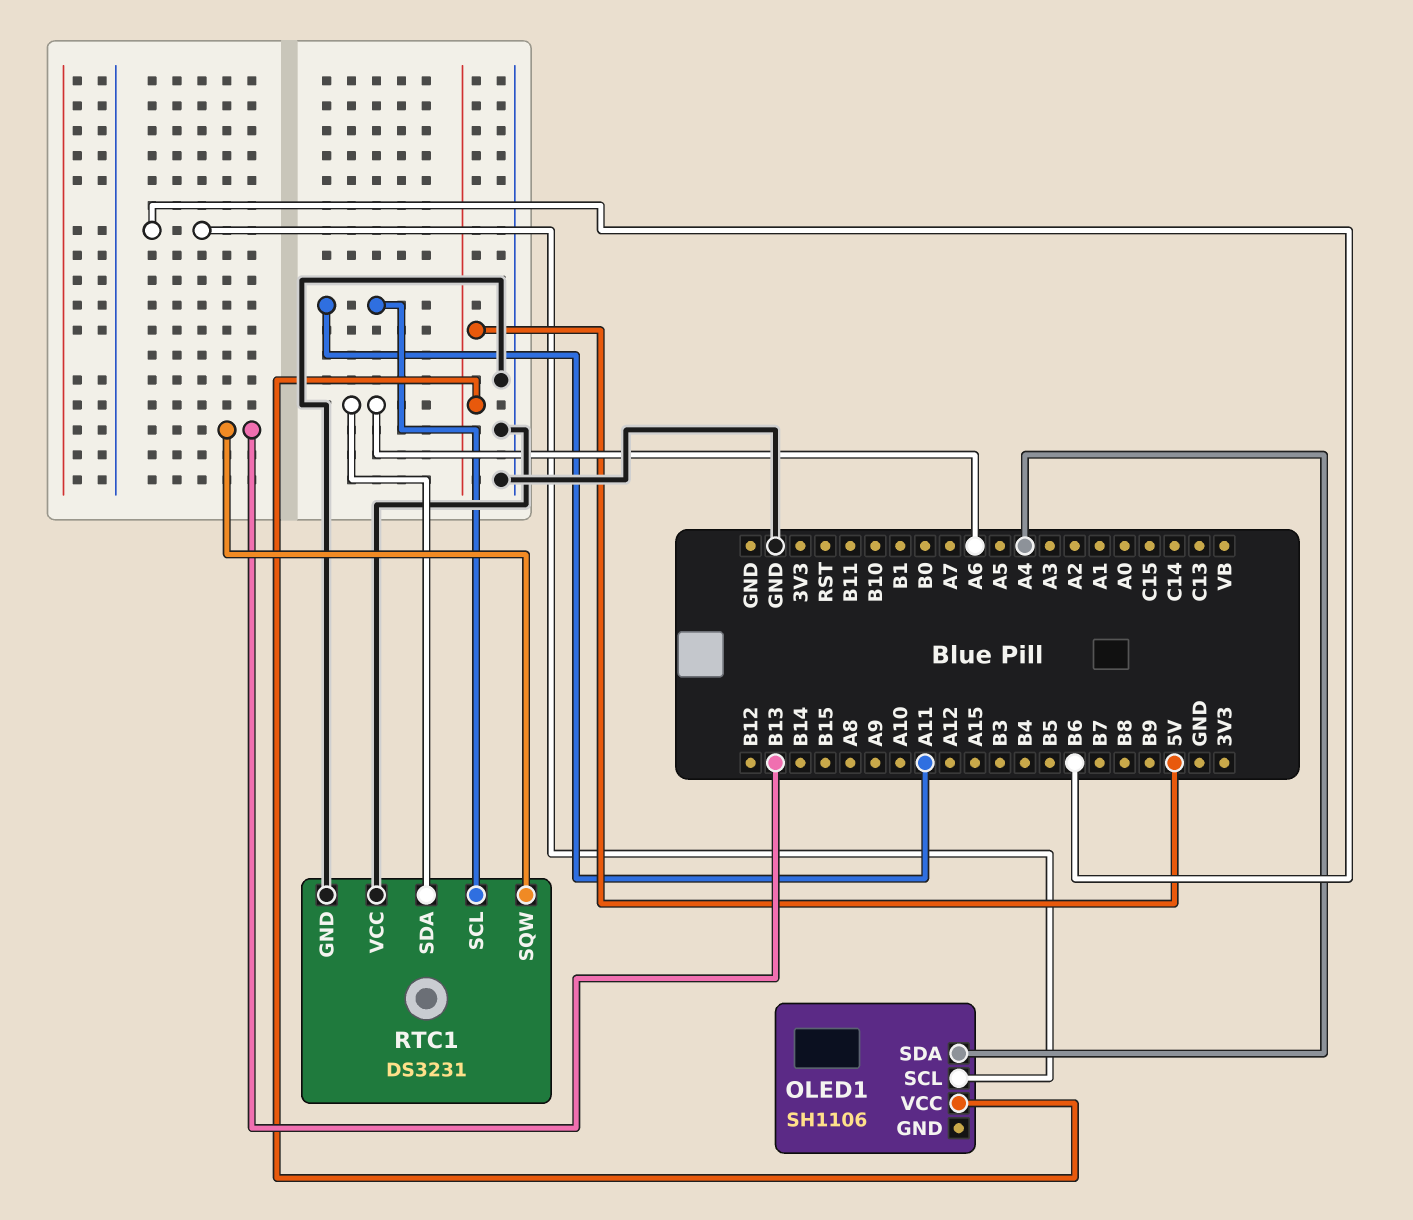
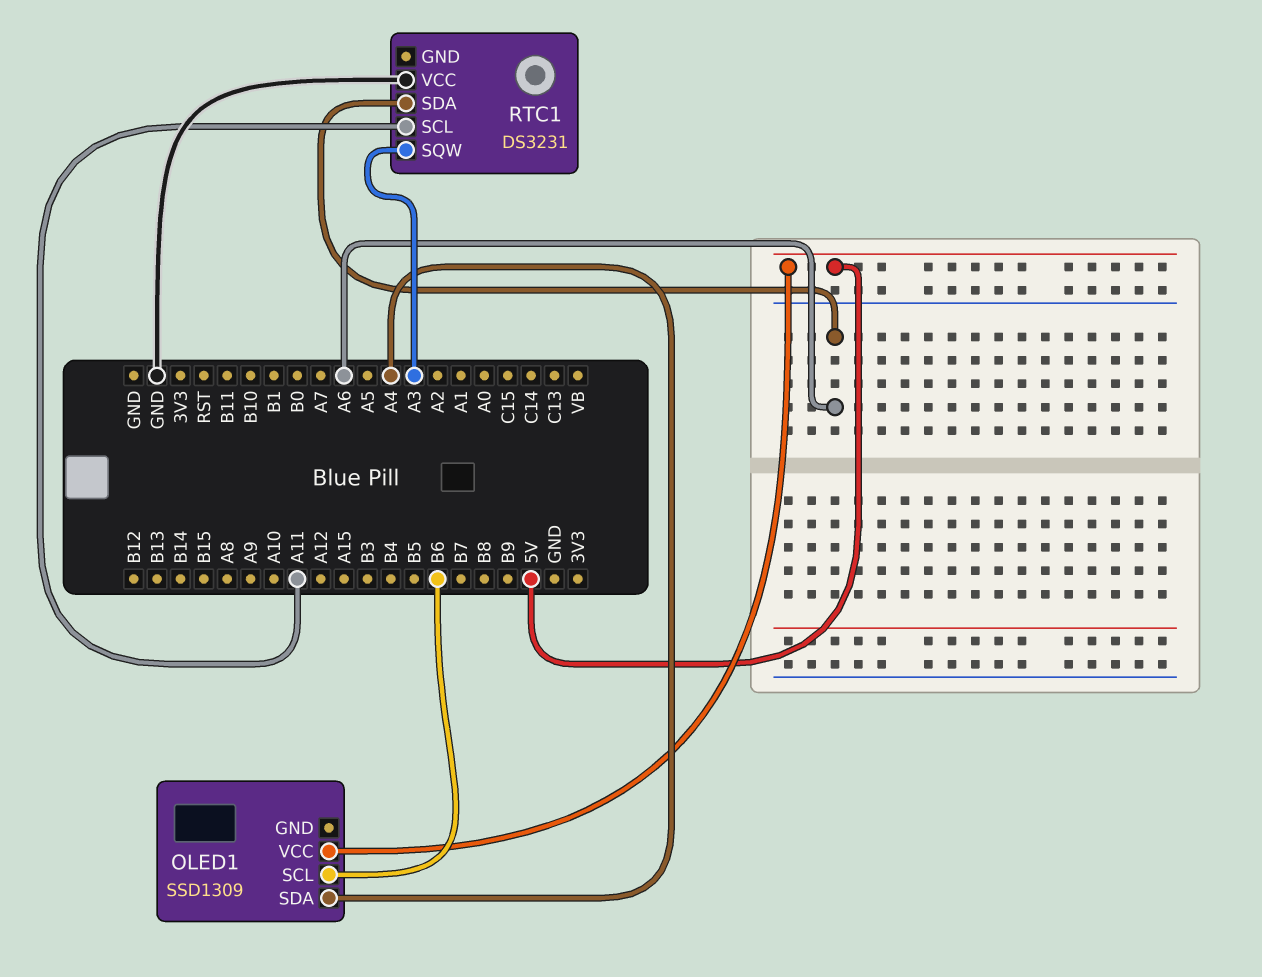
OLED1: SH1106 -> SSD1309
RTC1 pin GND: GND -> none
RTC1 pin SQW: B13 -> A3

